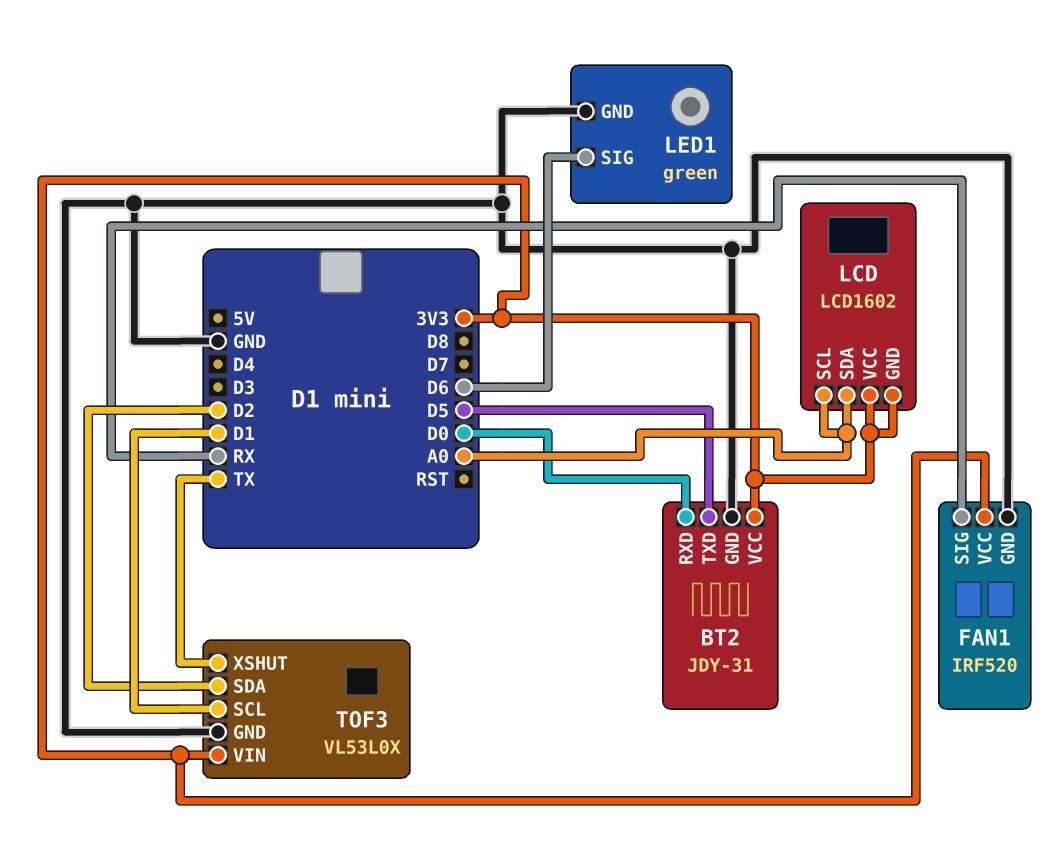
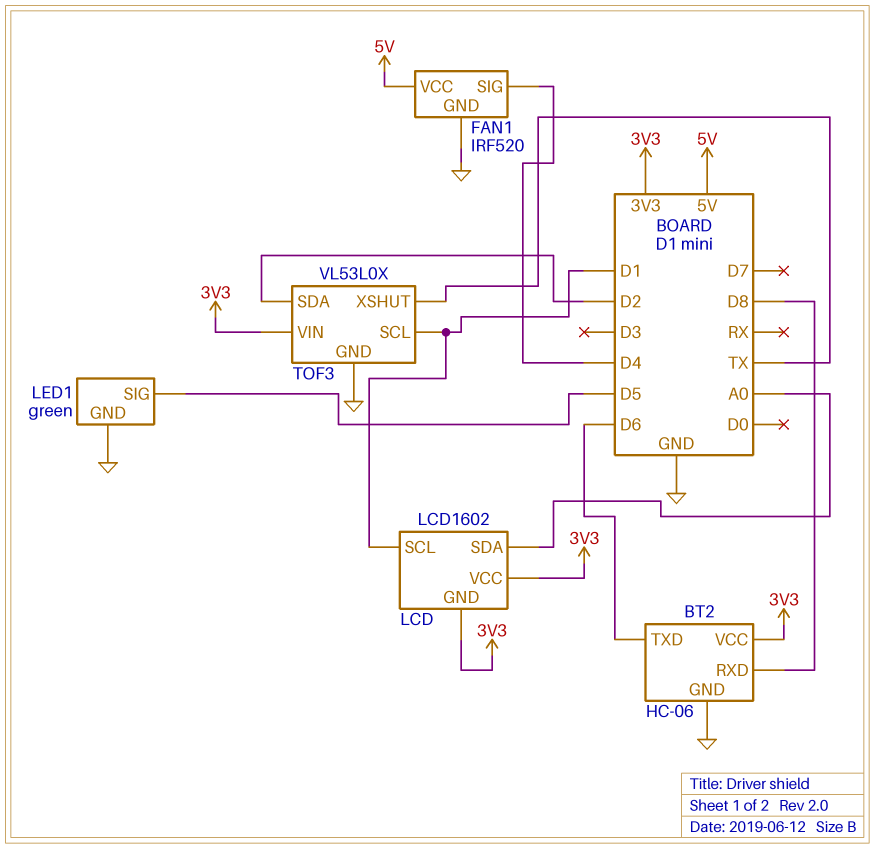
BT2: JDY-31 -> HC-06
BT2 pin RXD: D0 -> D8
BT2 pin TXD: D5 -> D6
FAN1 pin SIG: RX -> D4
FAN1 pin VCC: 3V3 -> 5V
LCD pin SCL: A0 -> D1
LED1 pin SIG: D6 -> D5

